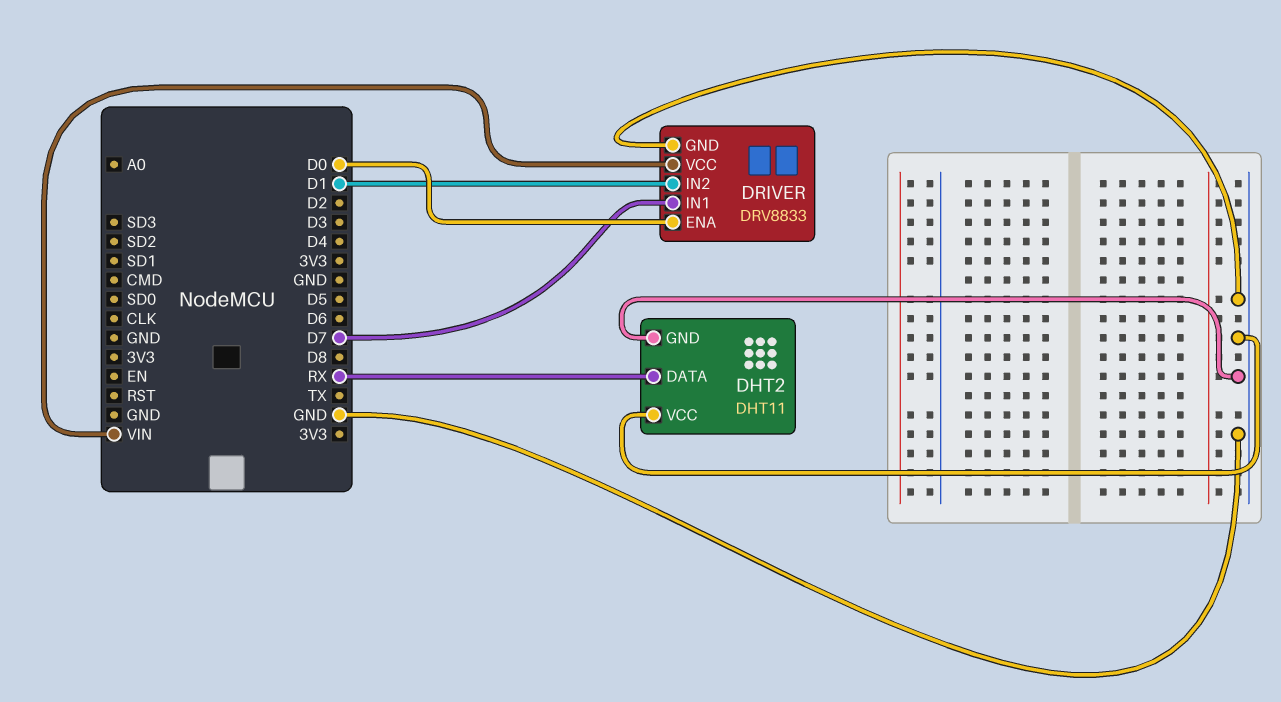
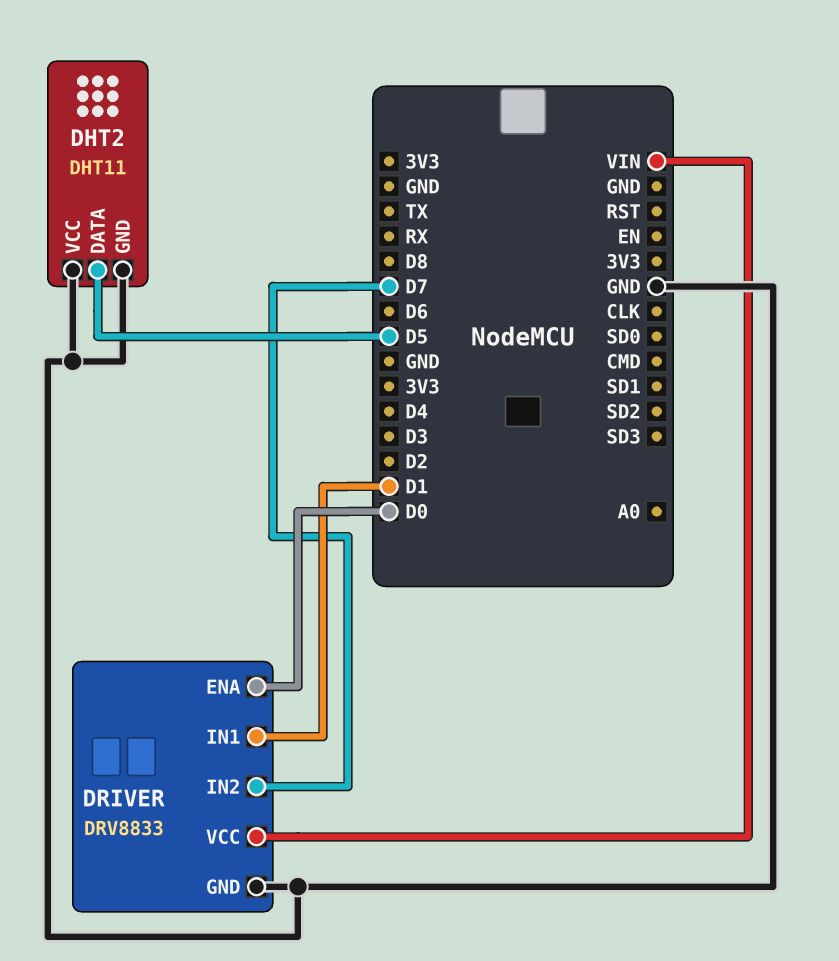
DHT2 pin DATA: RX -> D5
DRIVER pin IN1: D7 -> D1
DRIVER pin IN2: D1 -> D7

